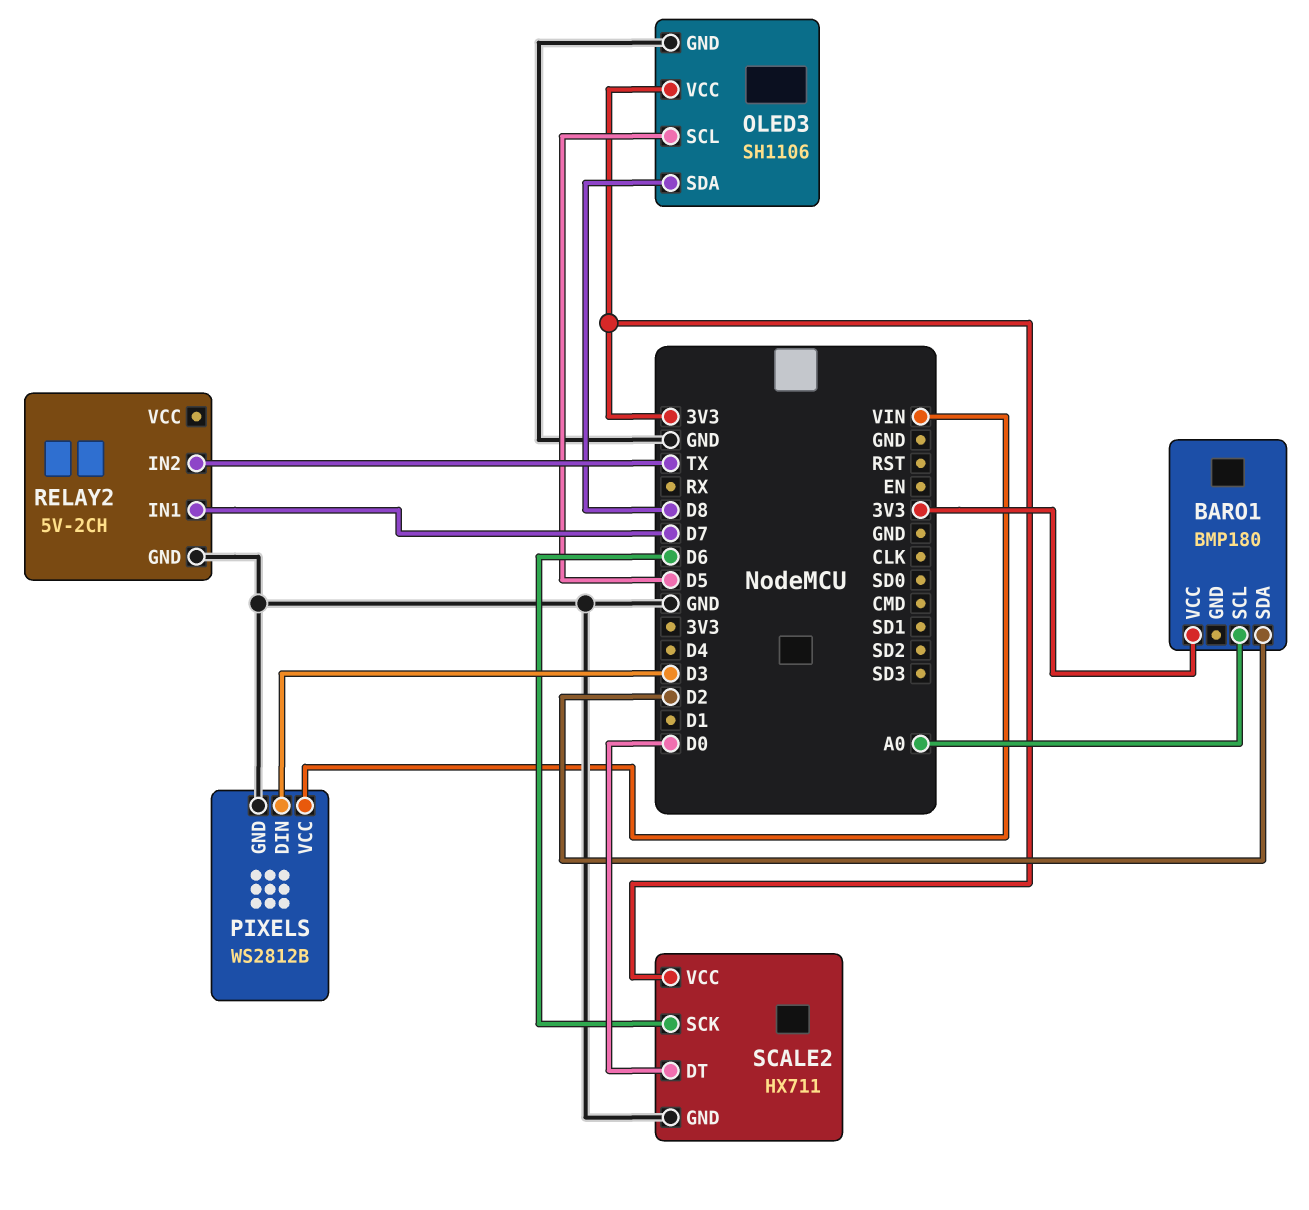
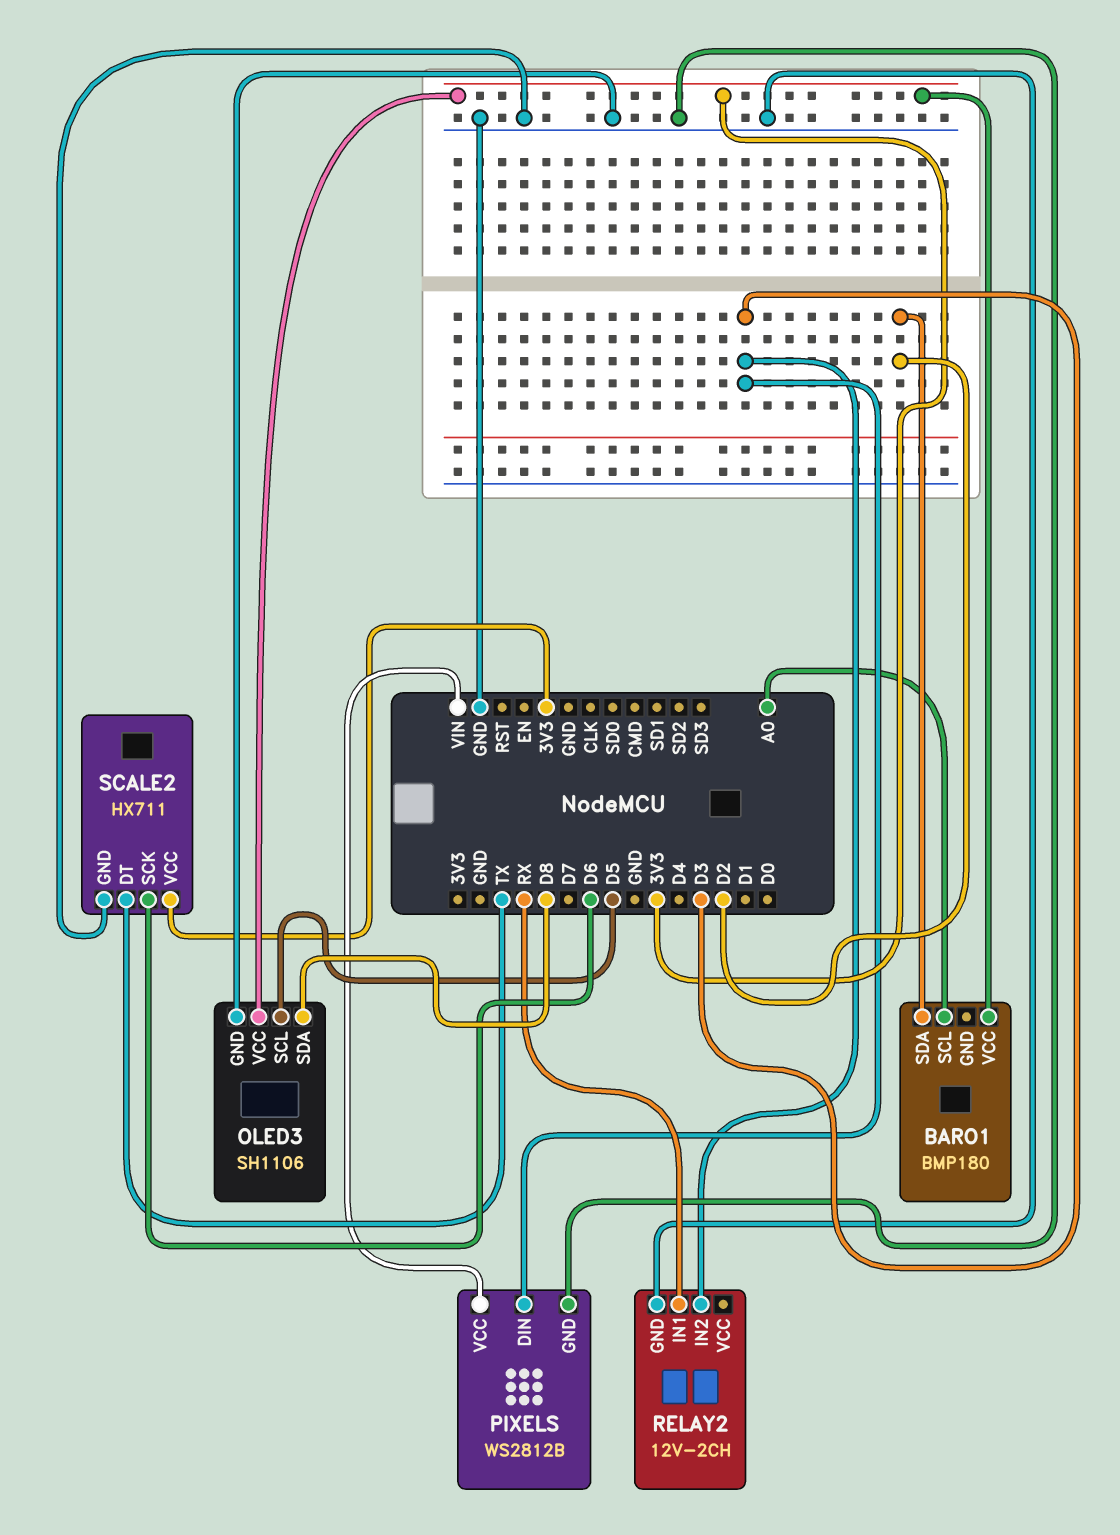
RELAY2: 5V-2CH -> 12V-2CH
RELAY2 pin IN1: D7 -> RX
RELAY2 pin IN2: TX -> D3
SCALE2 pin DT: D0 -> TX

